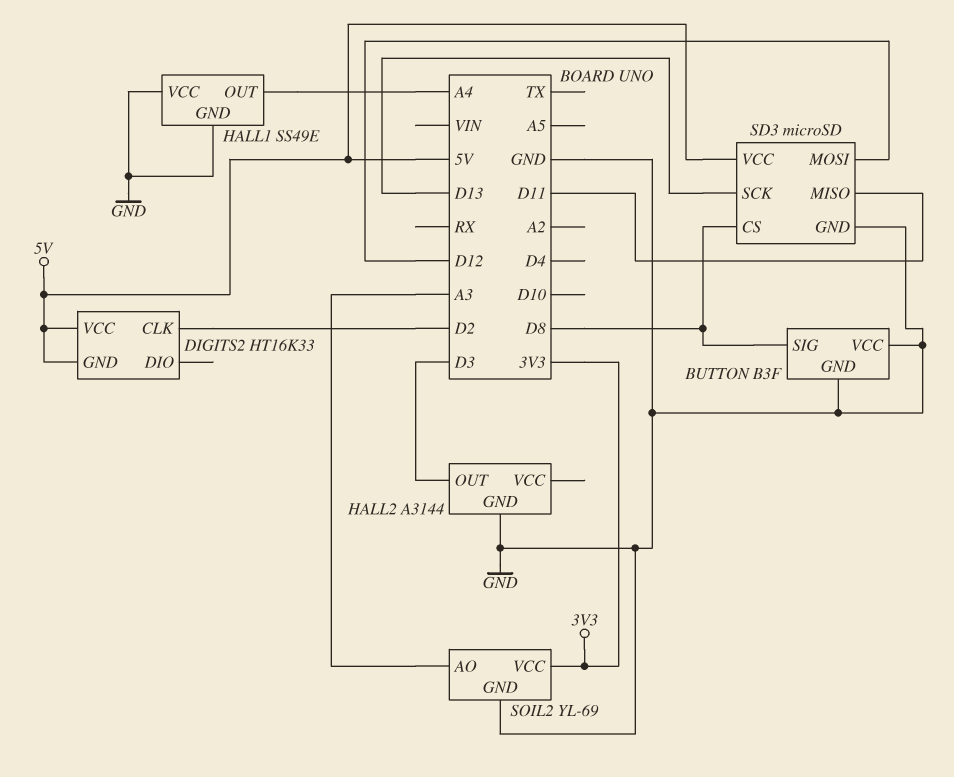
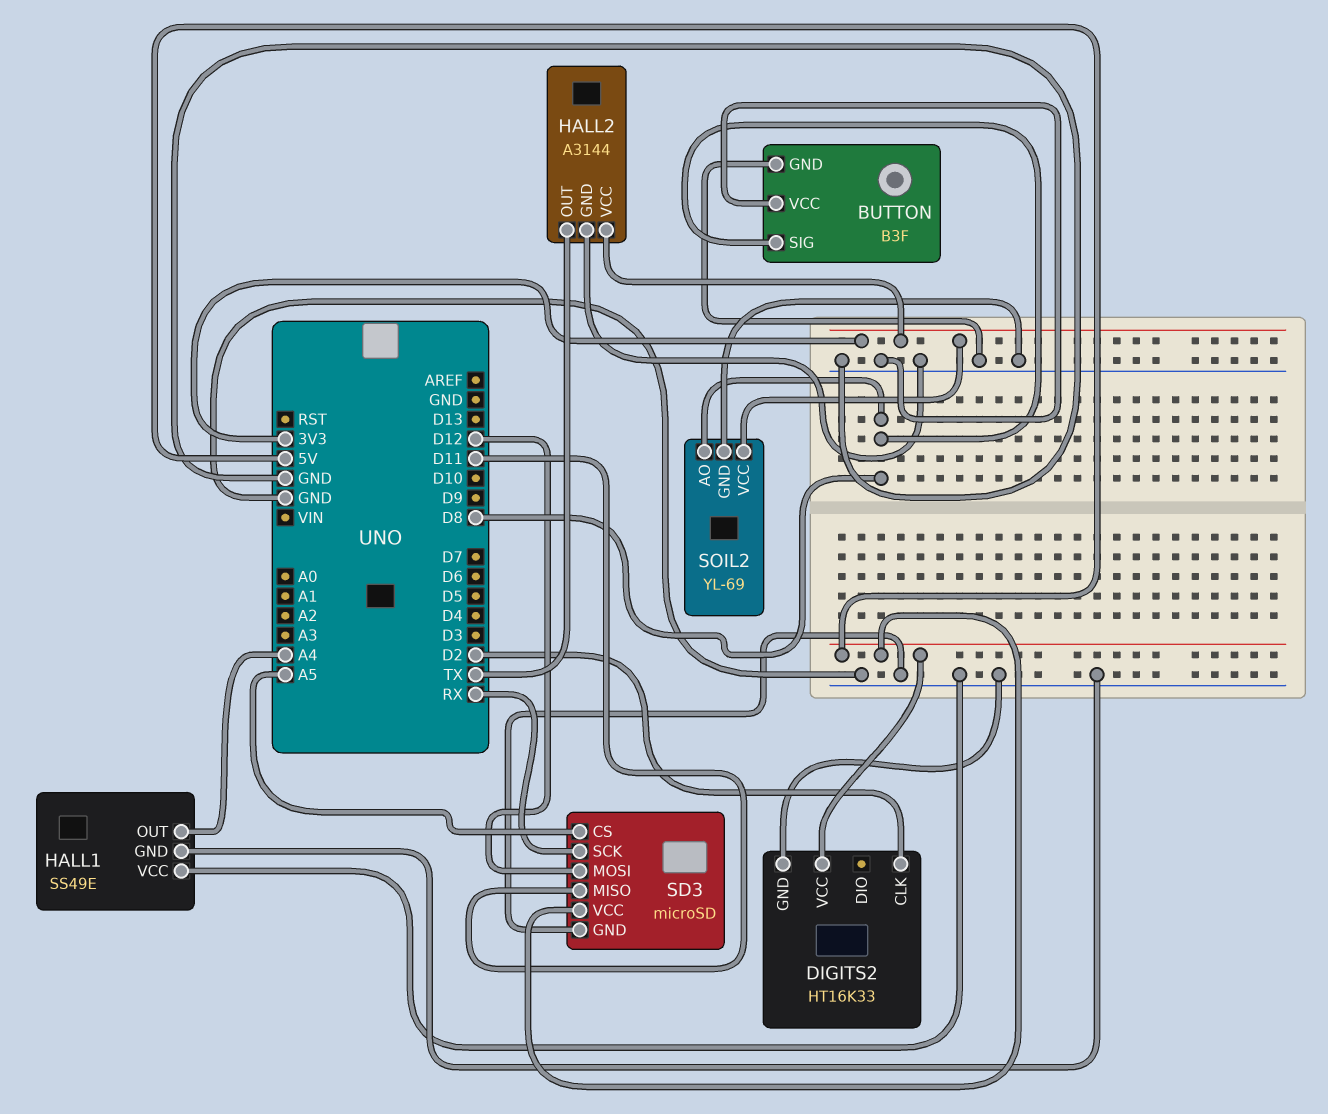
DIGITS2 pin GND: 5V -> GND
HALL2 pin OUT: D3 -> TX
HALL2 pin VCC: none -> 3V3
SD3 pin CS: D8 -> A5
SD3 pin SCK: D13 -> RX
SOIL2 pin AO: A3 -> D8

